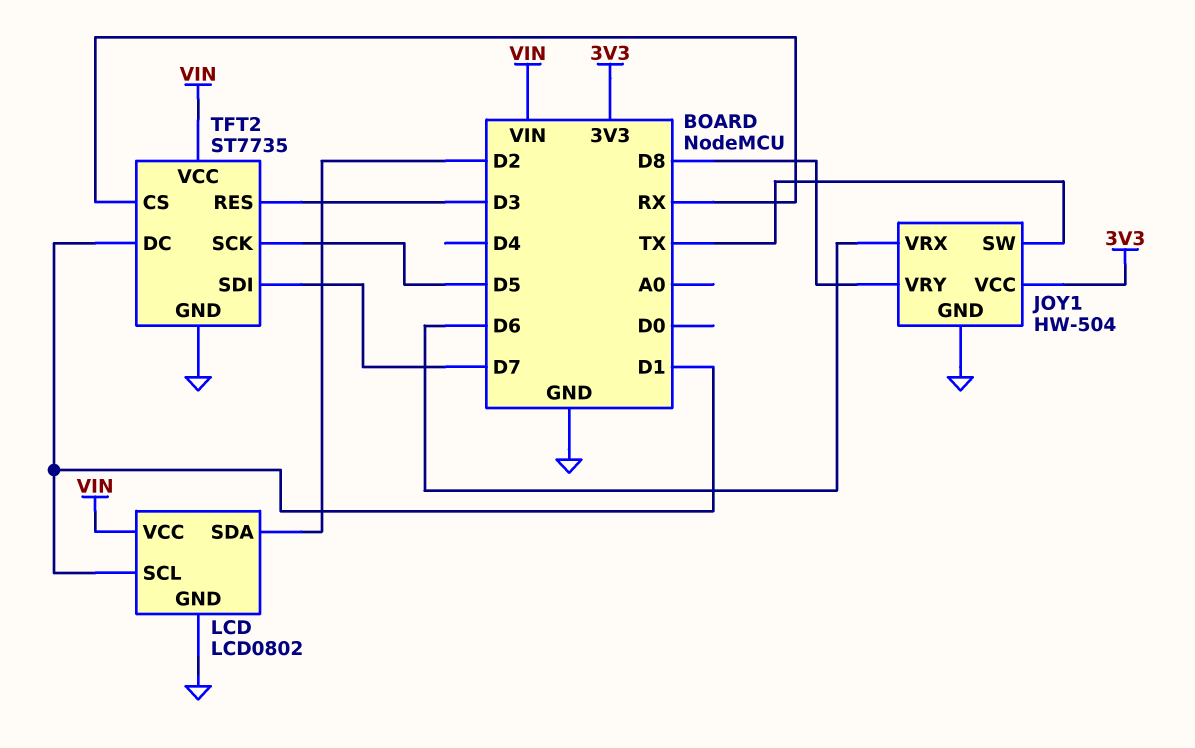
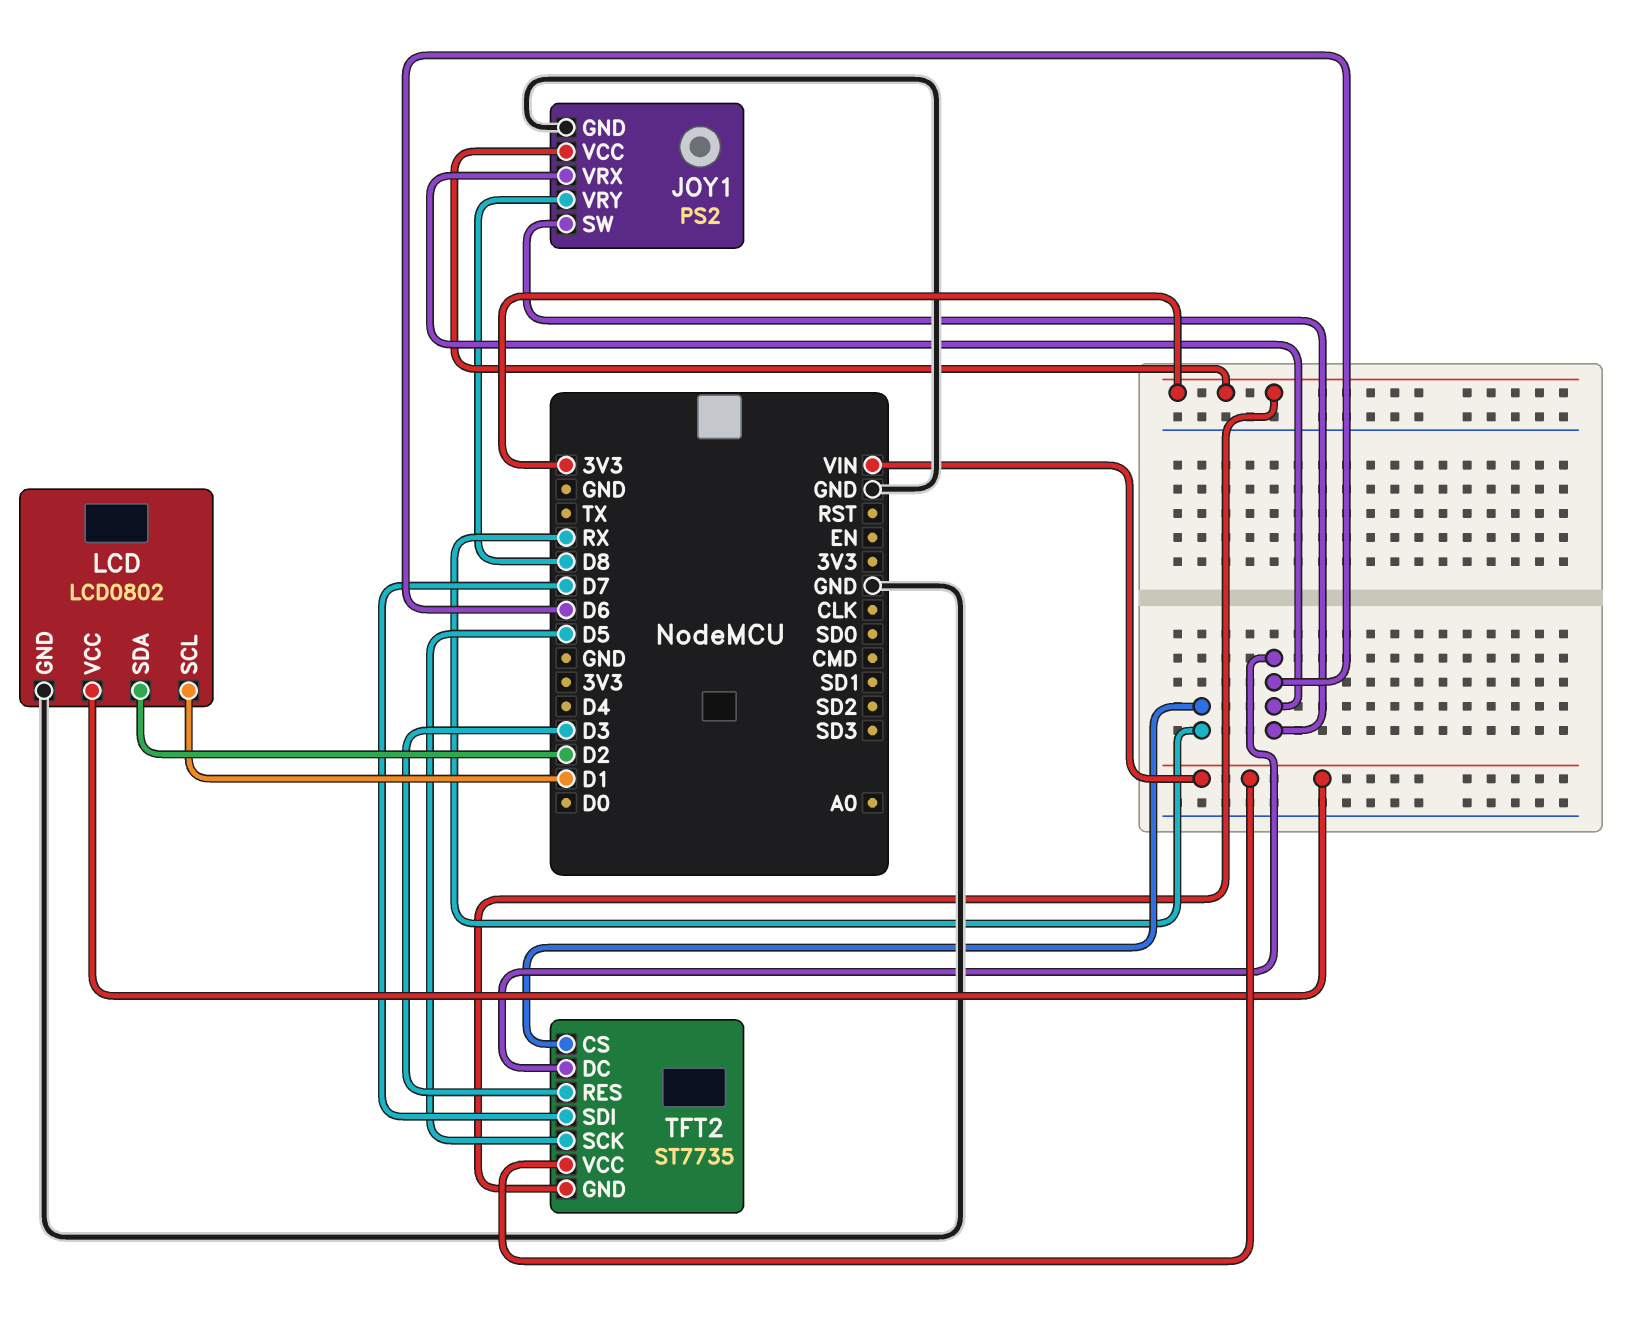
JOY1: HW-504 -> PS2
JOY1 pin SW: TX -> D6
TFT2 pin DC: D1 -> D6
TFT2 pin GND: GND -> 3V3

